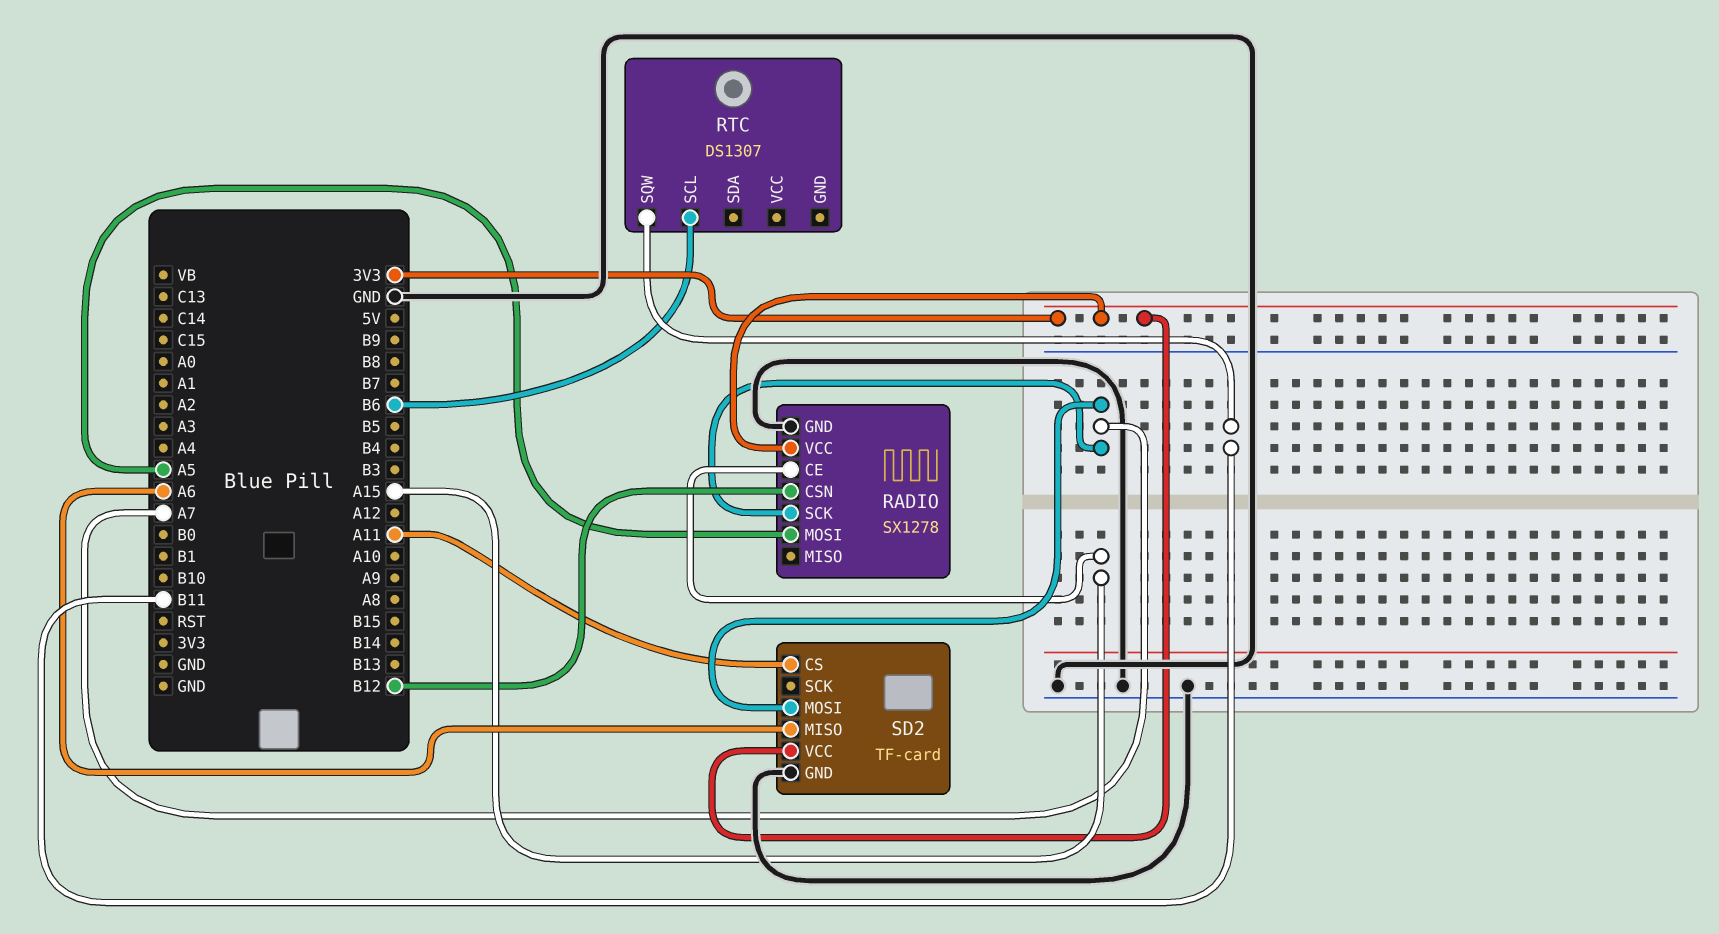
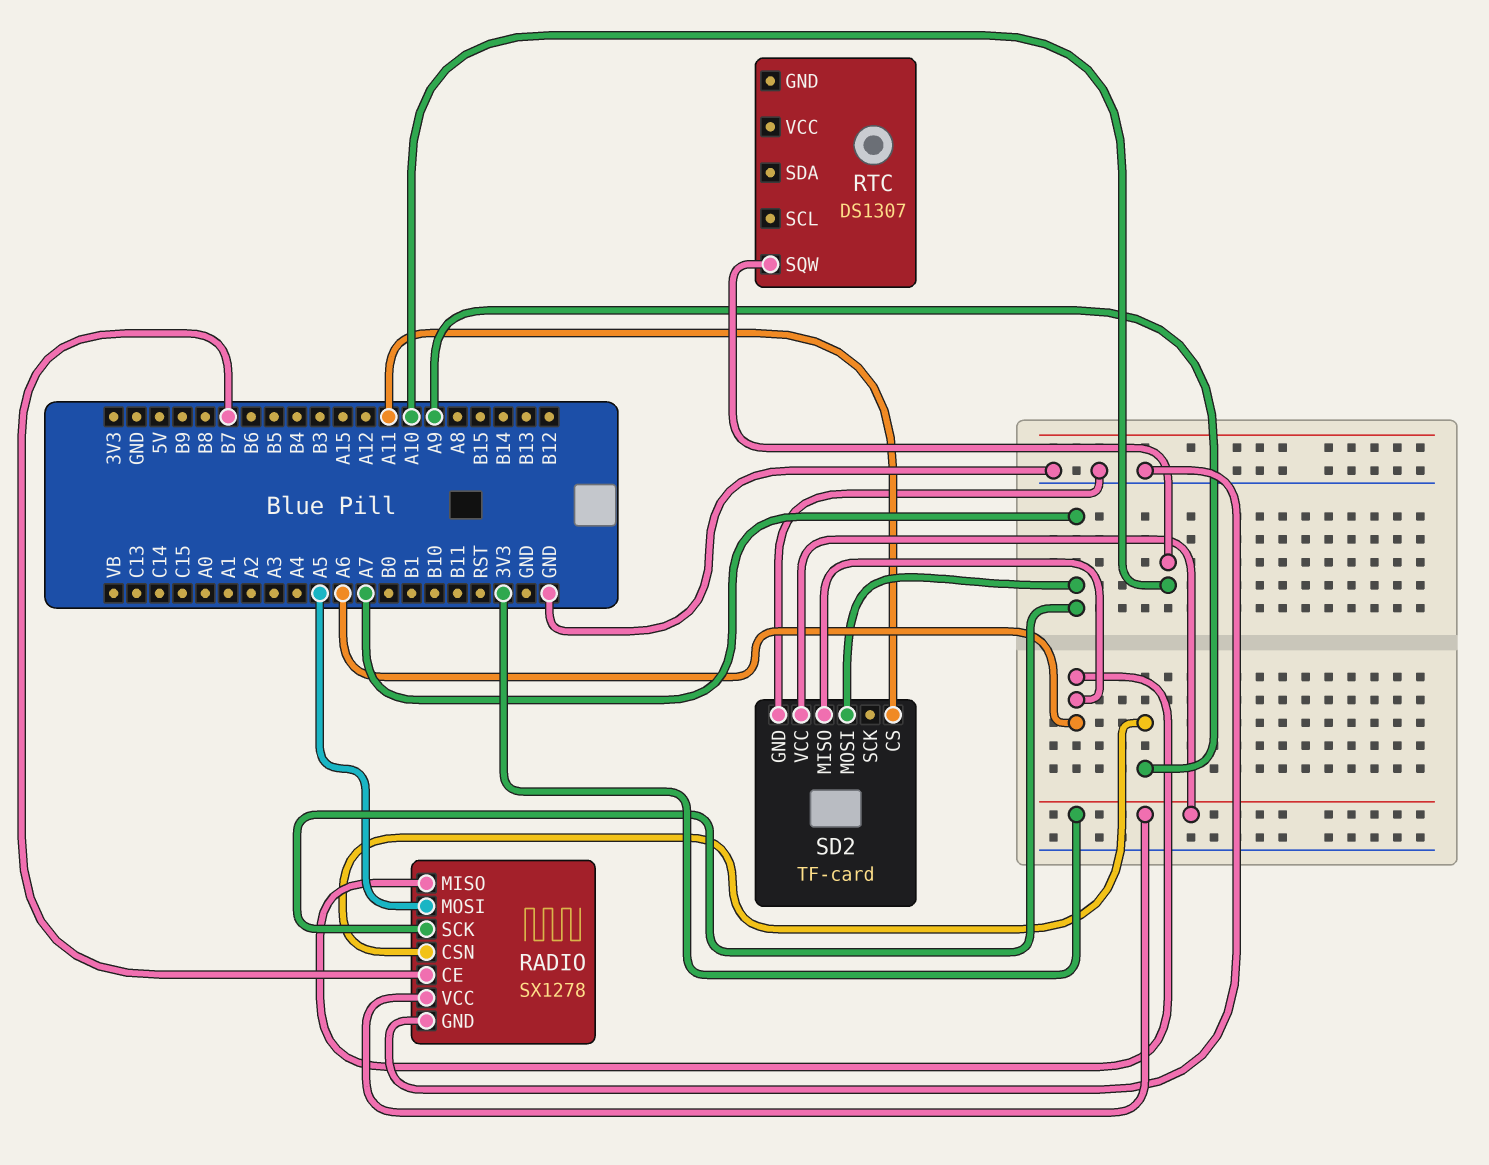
RADIO pin CE: A15 -> B7
RADIO pin CSN: B12 -> A9
RADIO pin MISO: none -> A6
RTC pin SCL: B6 -> none
RTC pin SQW: B11 -> A10

